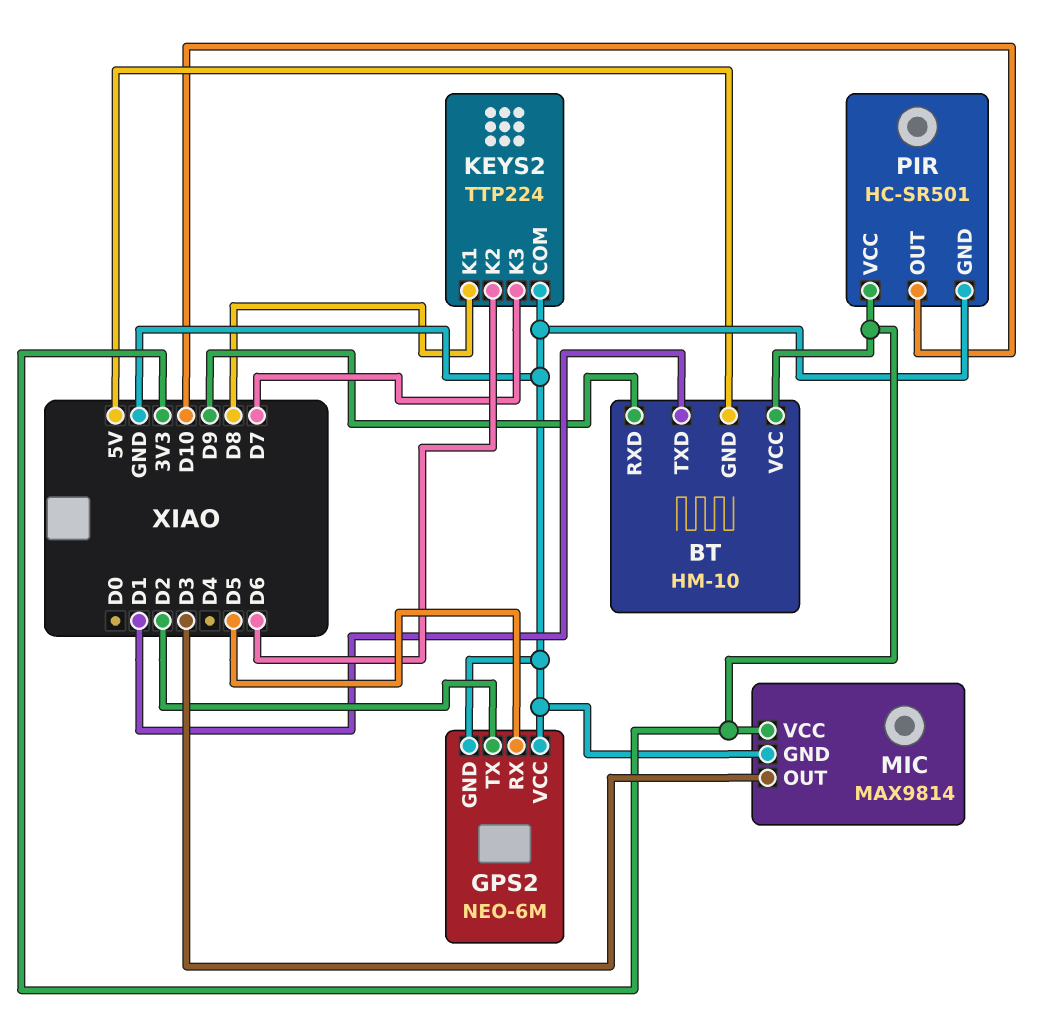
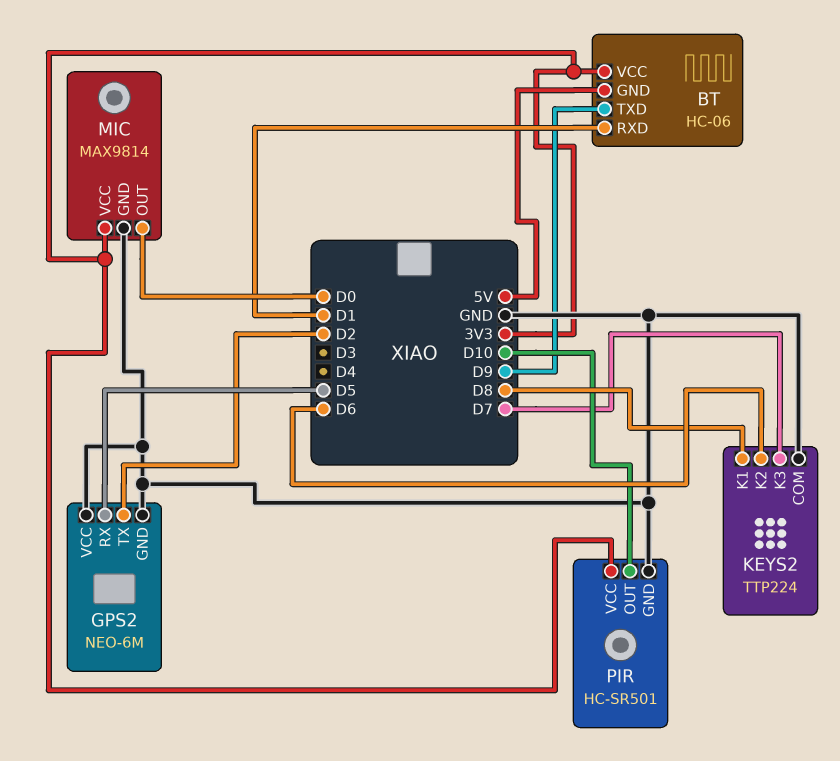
BT: HM-10 -> HC-06
BT pin RXD: D9 -> D1
BT pin TXD: D1 -> D9
MIC pin OUT: D3 -> D0

